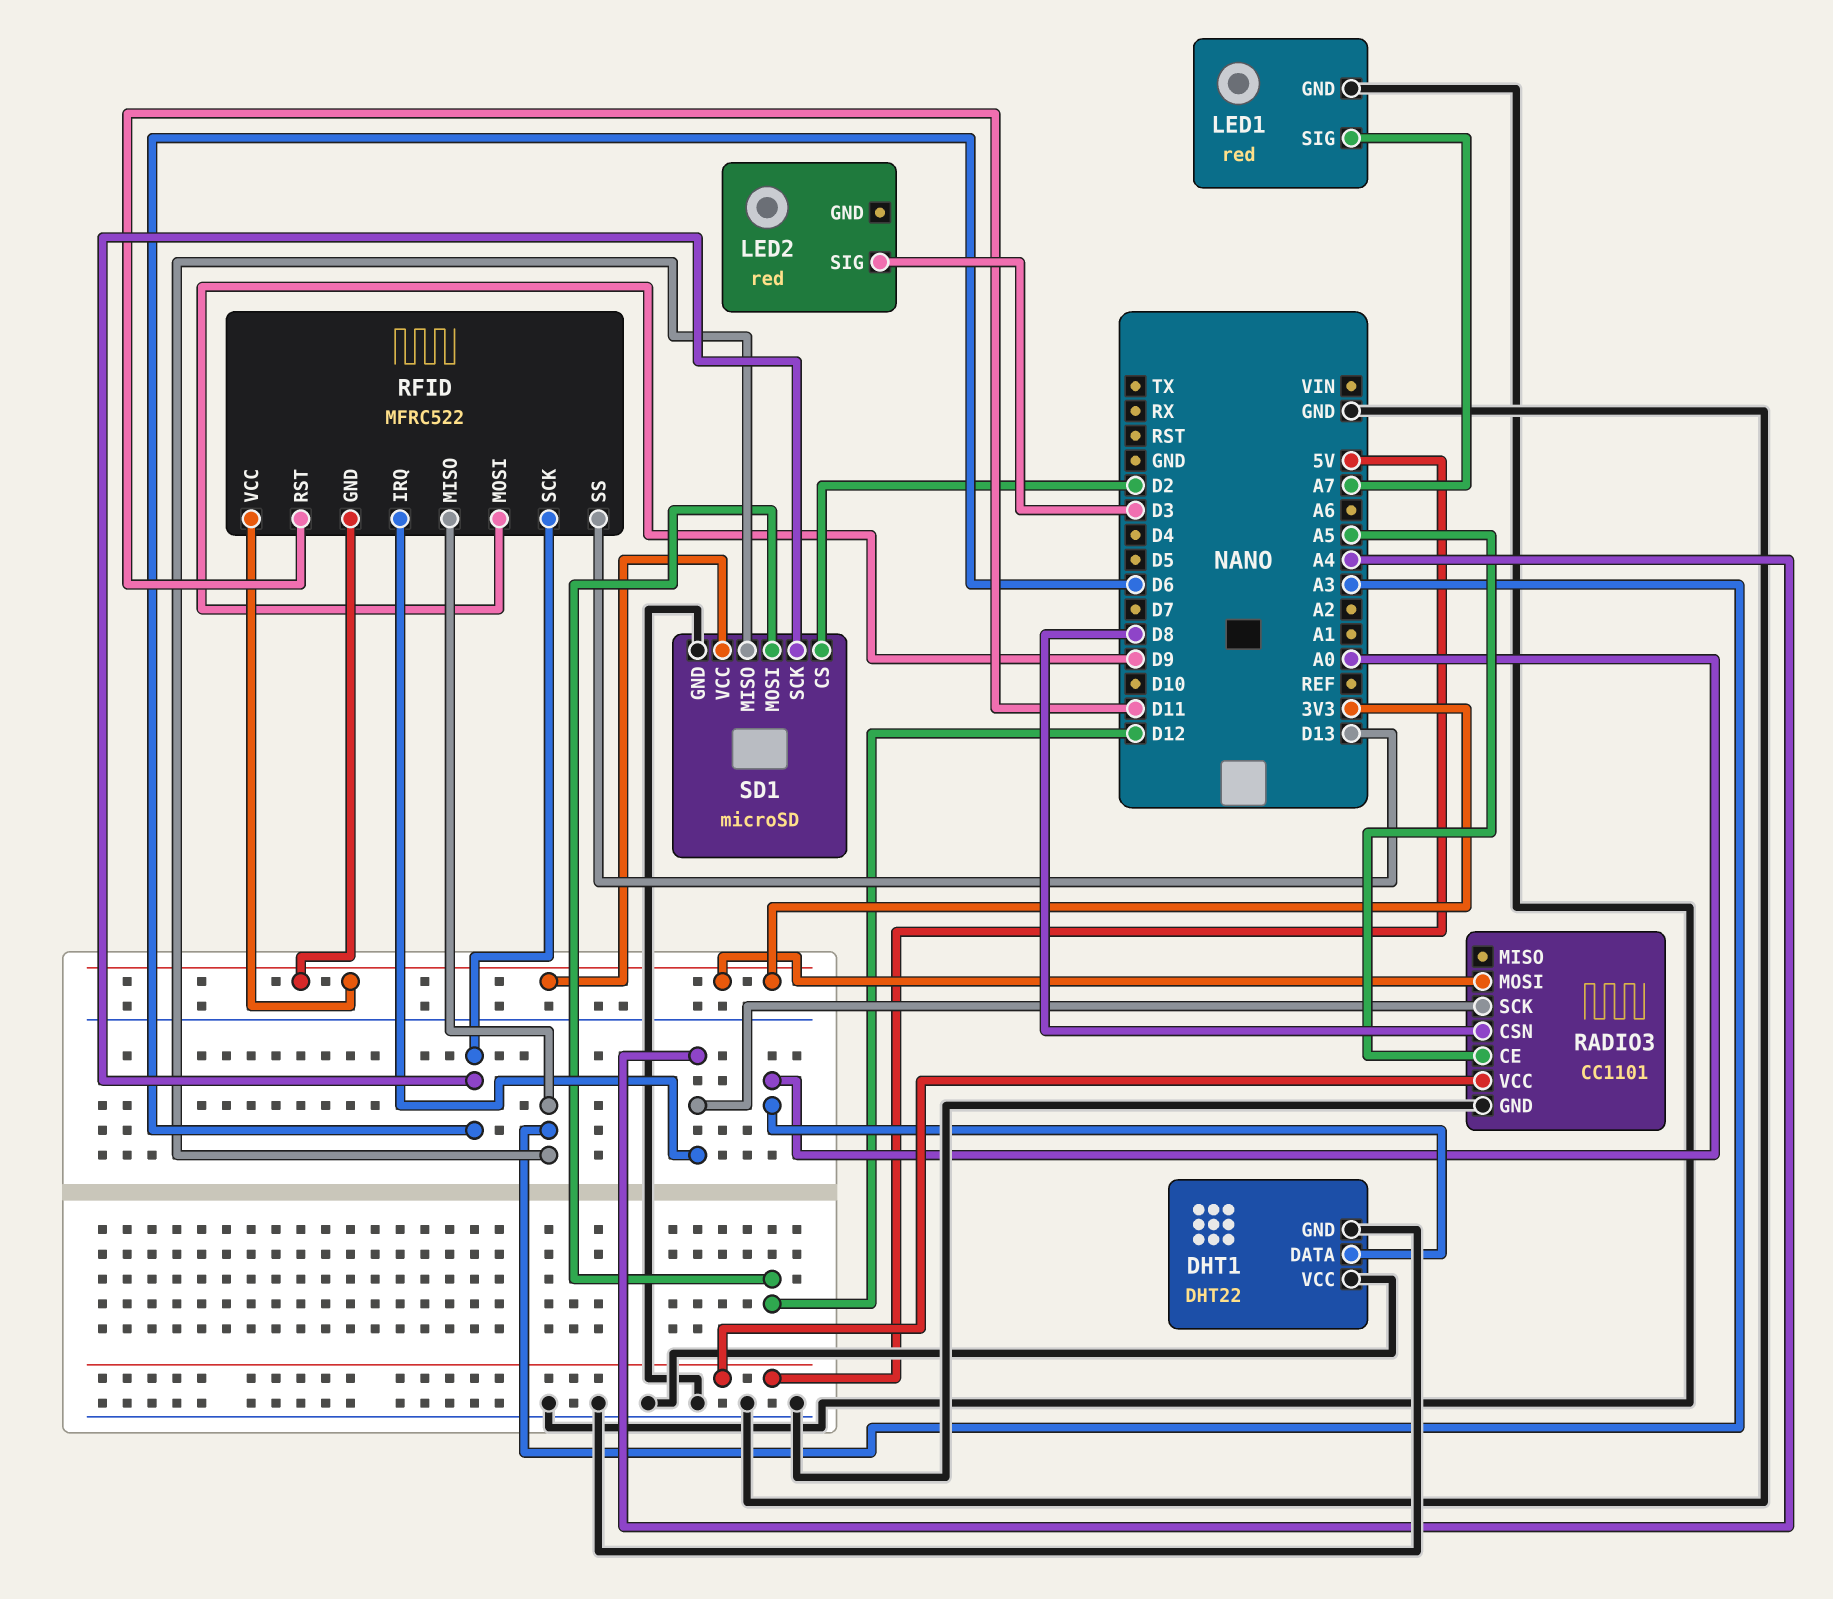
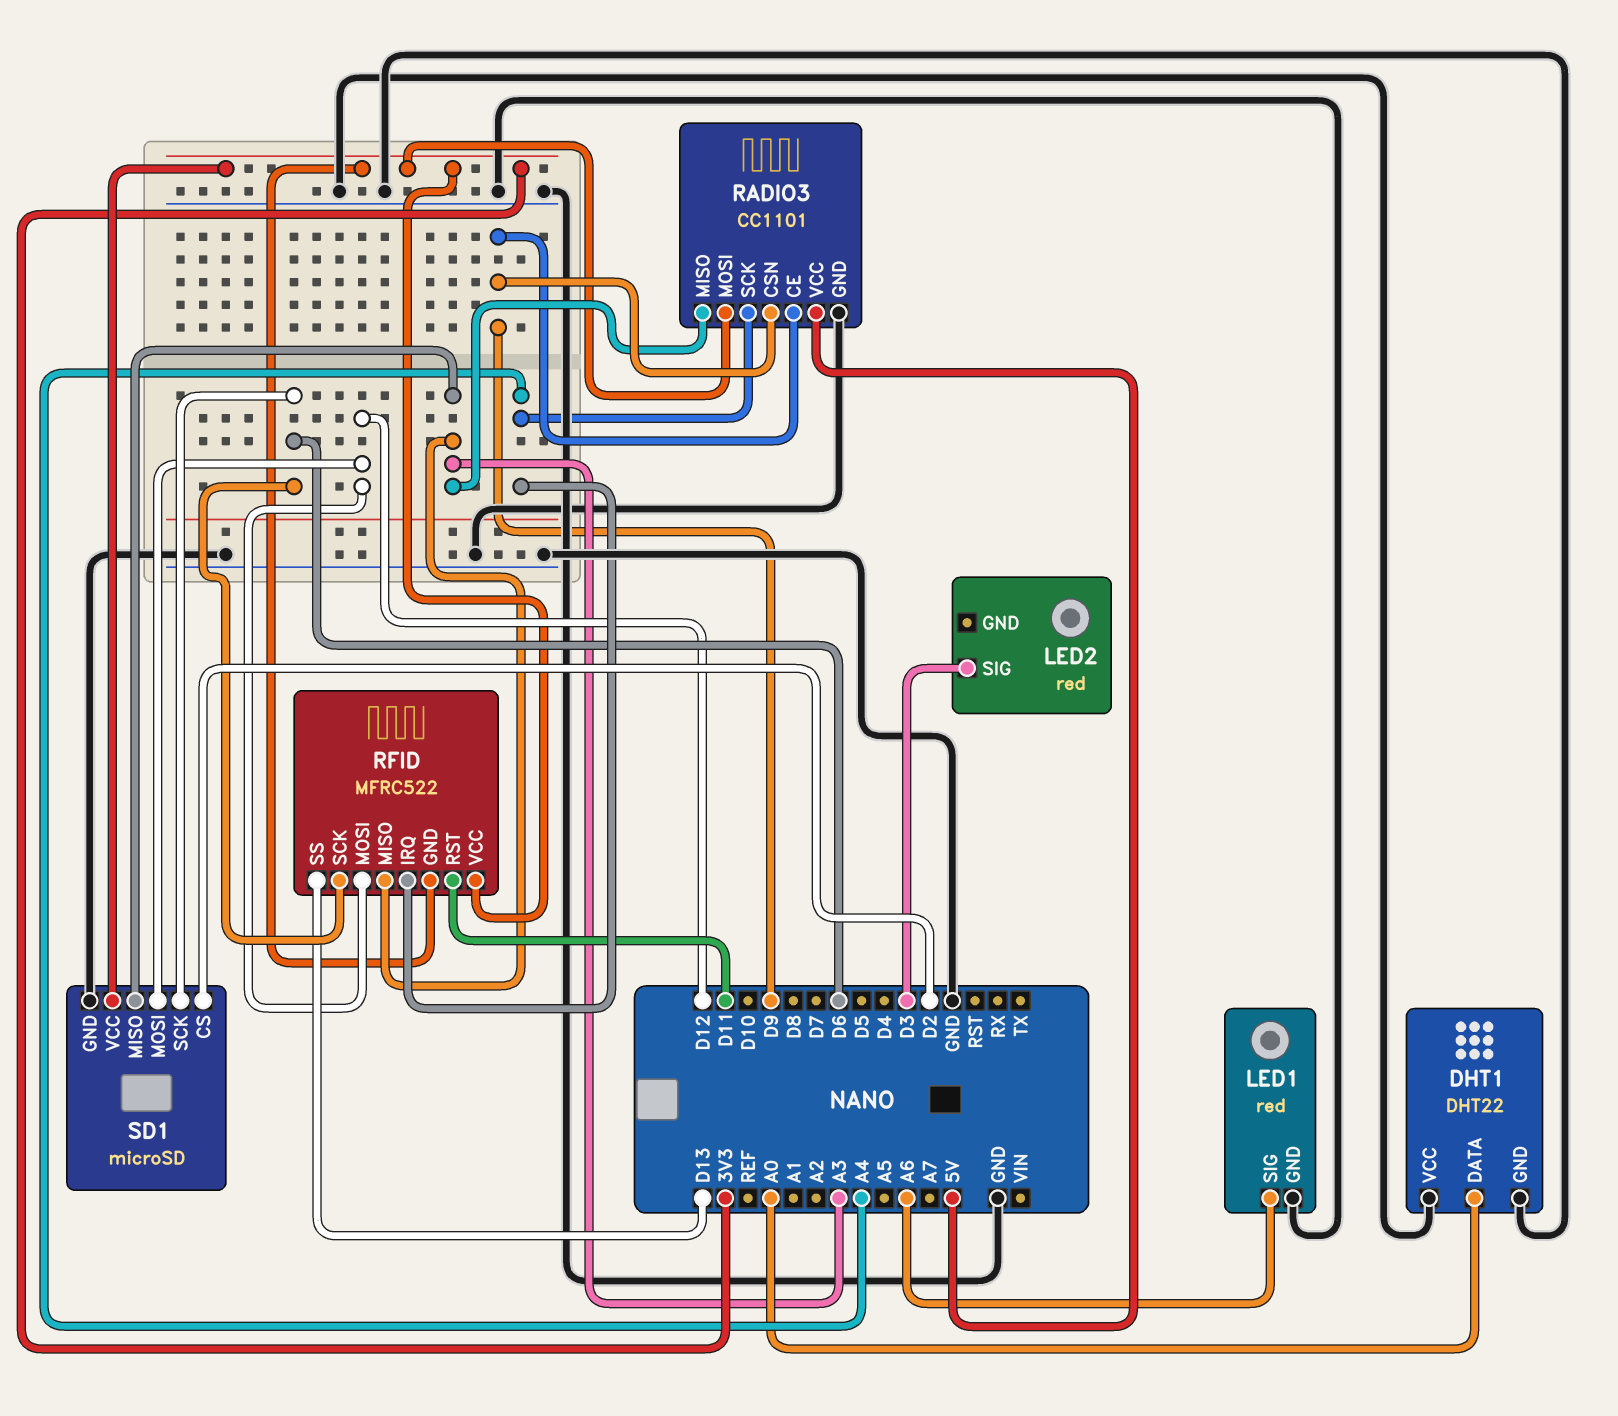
LED1 pin SIG: A7 -> A6
RADIO3 pin CE: A5 -> D9
RADIO3 pin CSN: D8 -> D9
RADIO3 pin MISO: none -> A3
RFID pin MOSI: D9 -> D12

